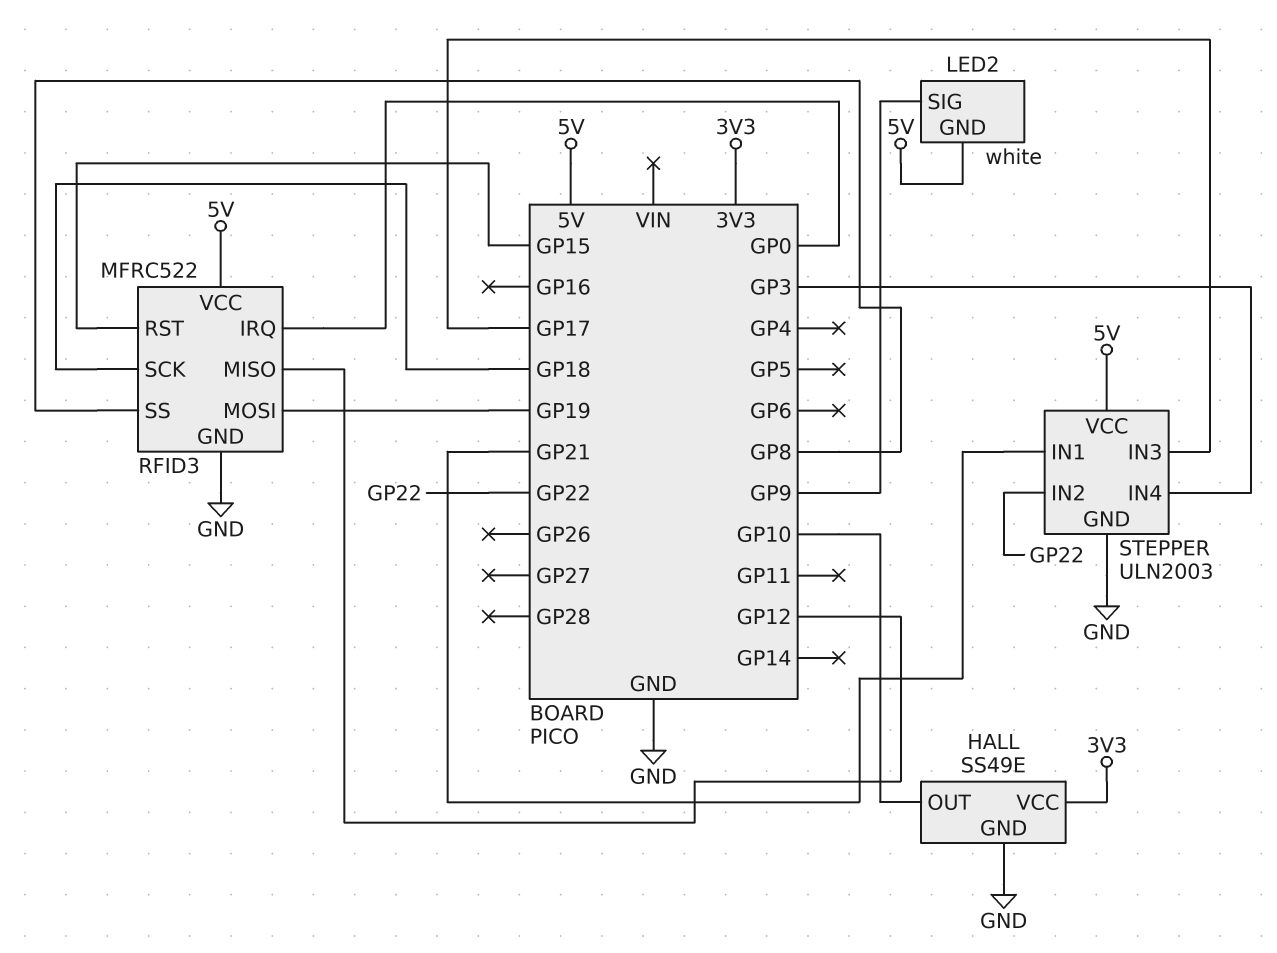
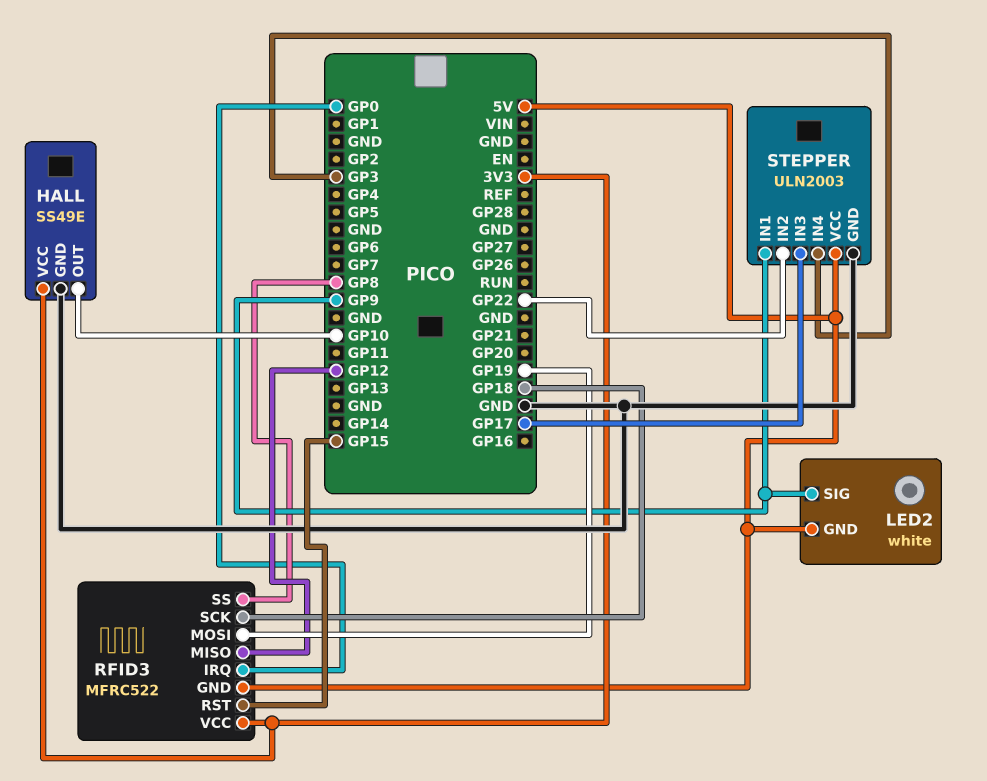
RFID3 pin GND: GND -> 5V
RFID3 pin VCC: 5V -> 3V3
STEPPER pin IN1: GP21 -> GP9

